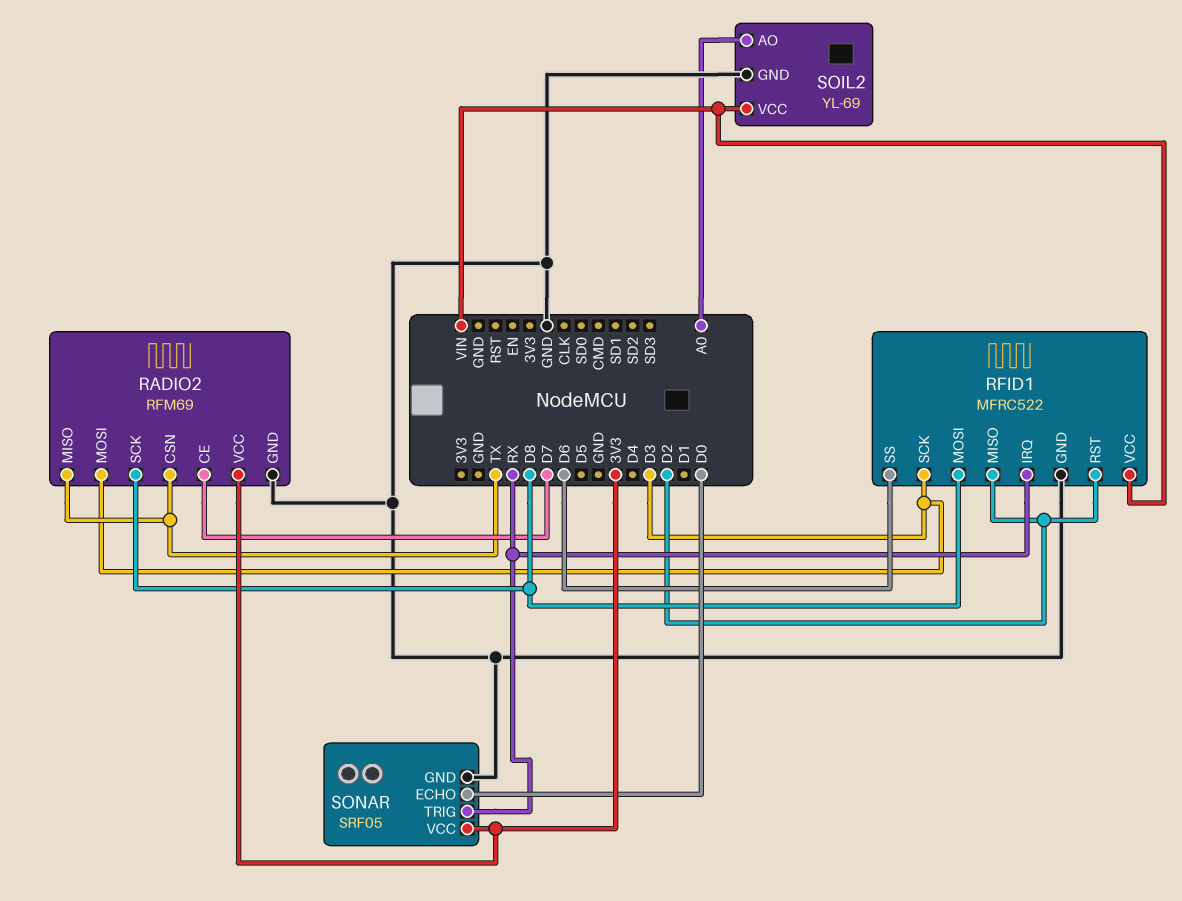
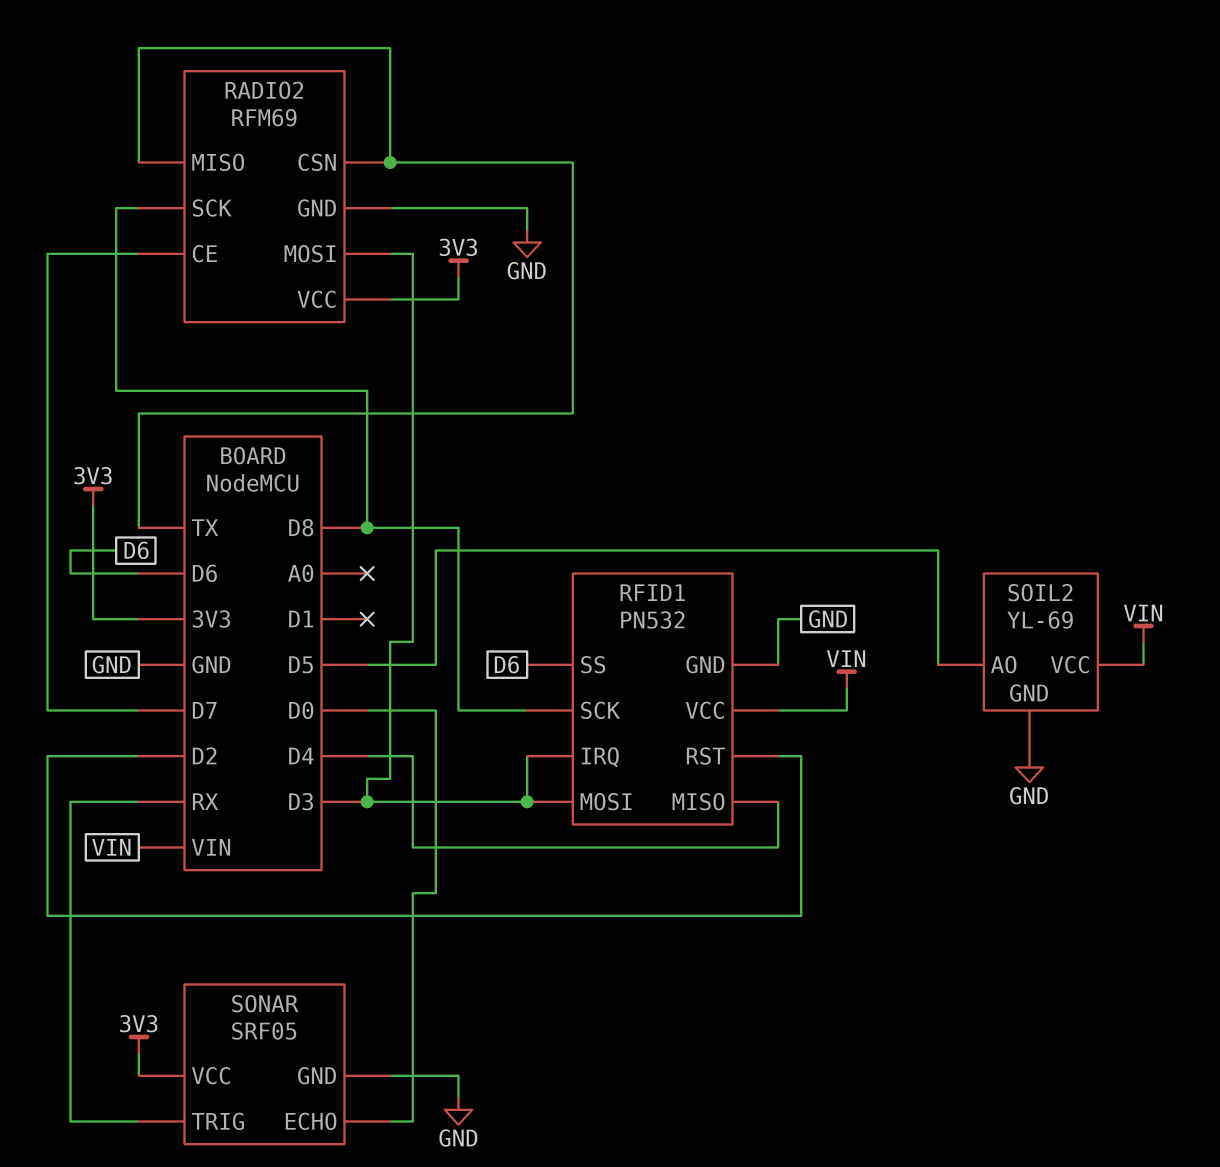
RFID1: MFRC522 -> PN532
RFID1 pin IRQ: RX -> D3
RFID1 pin MISO: D2 -> D4
RFID1 pin MOSI: D8 -> D3
RFID1 pin SCK: D3 -> D8
SOIL2 pin AO: A0 -> D5

